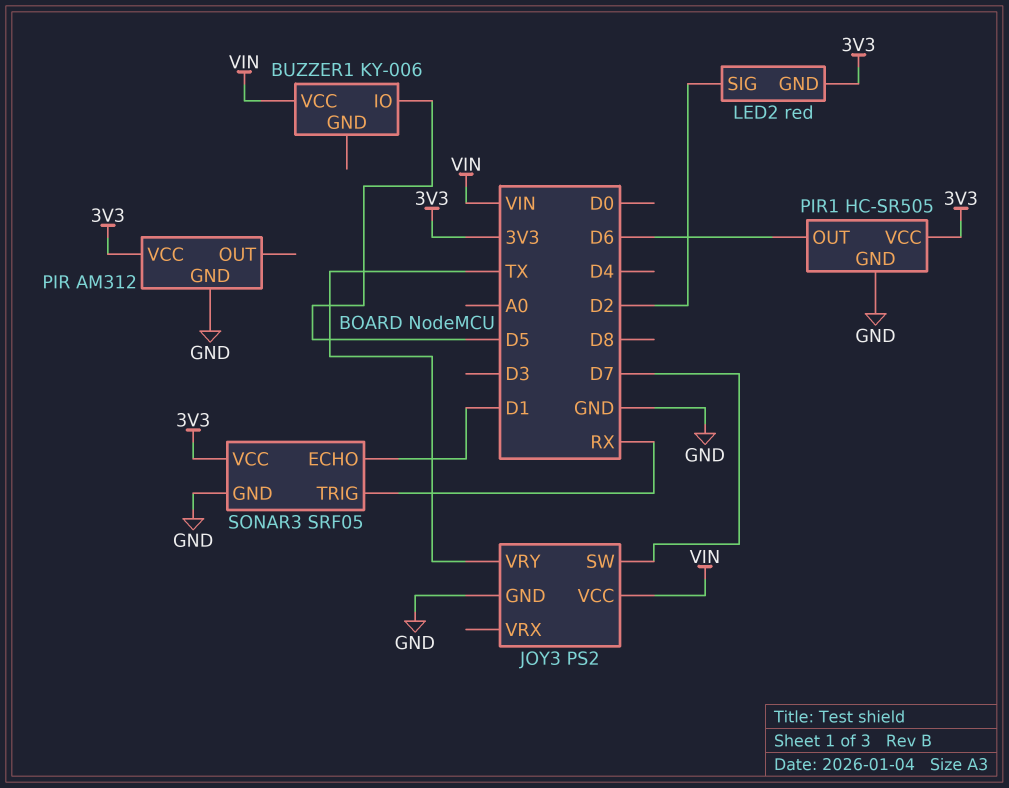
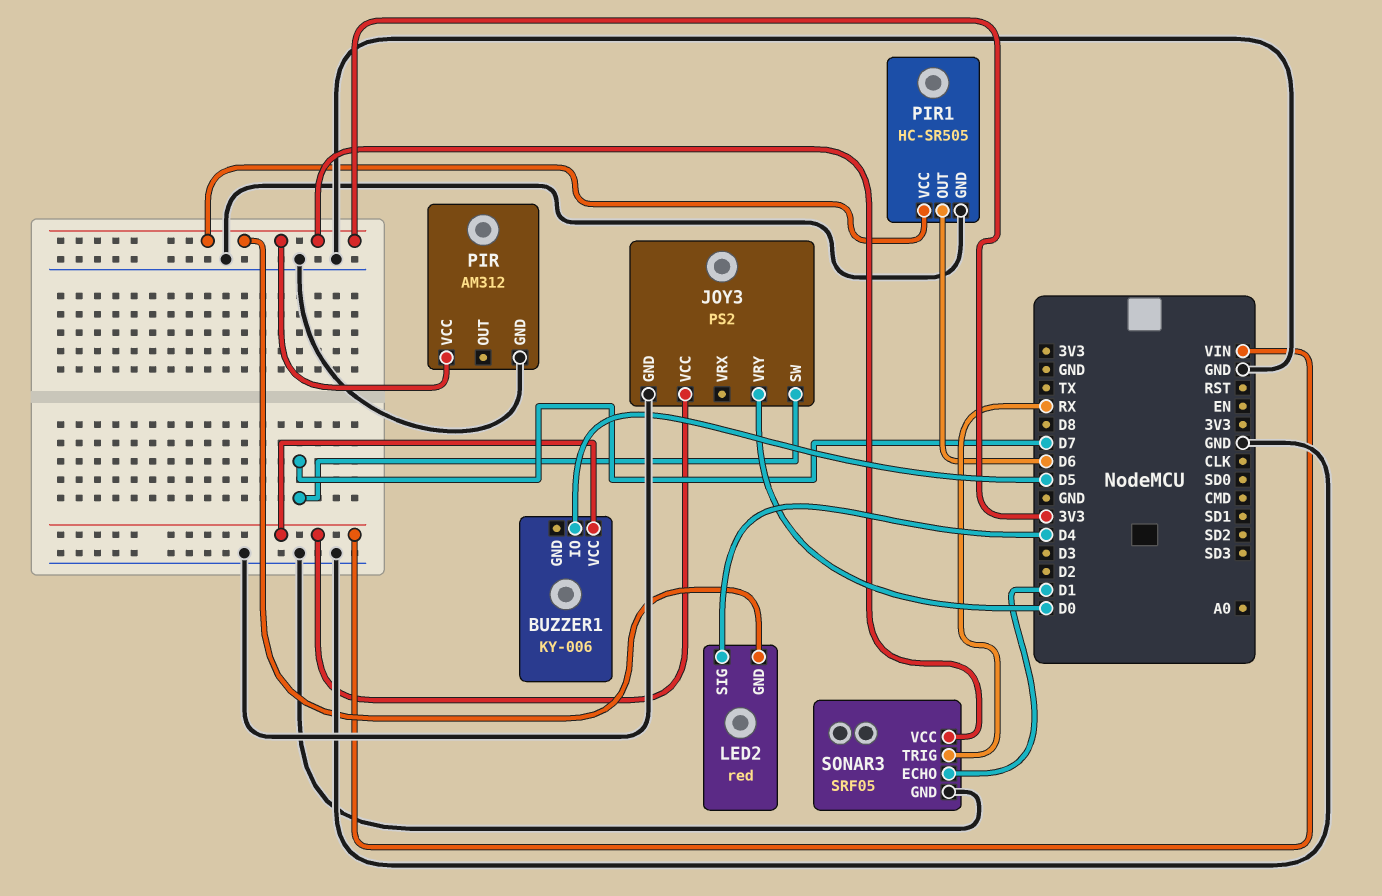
JOY3 pin VRY: TX -> D0
LED2 pin SIG: D2 -> D4

